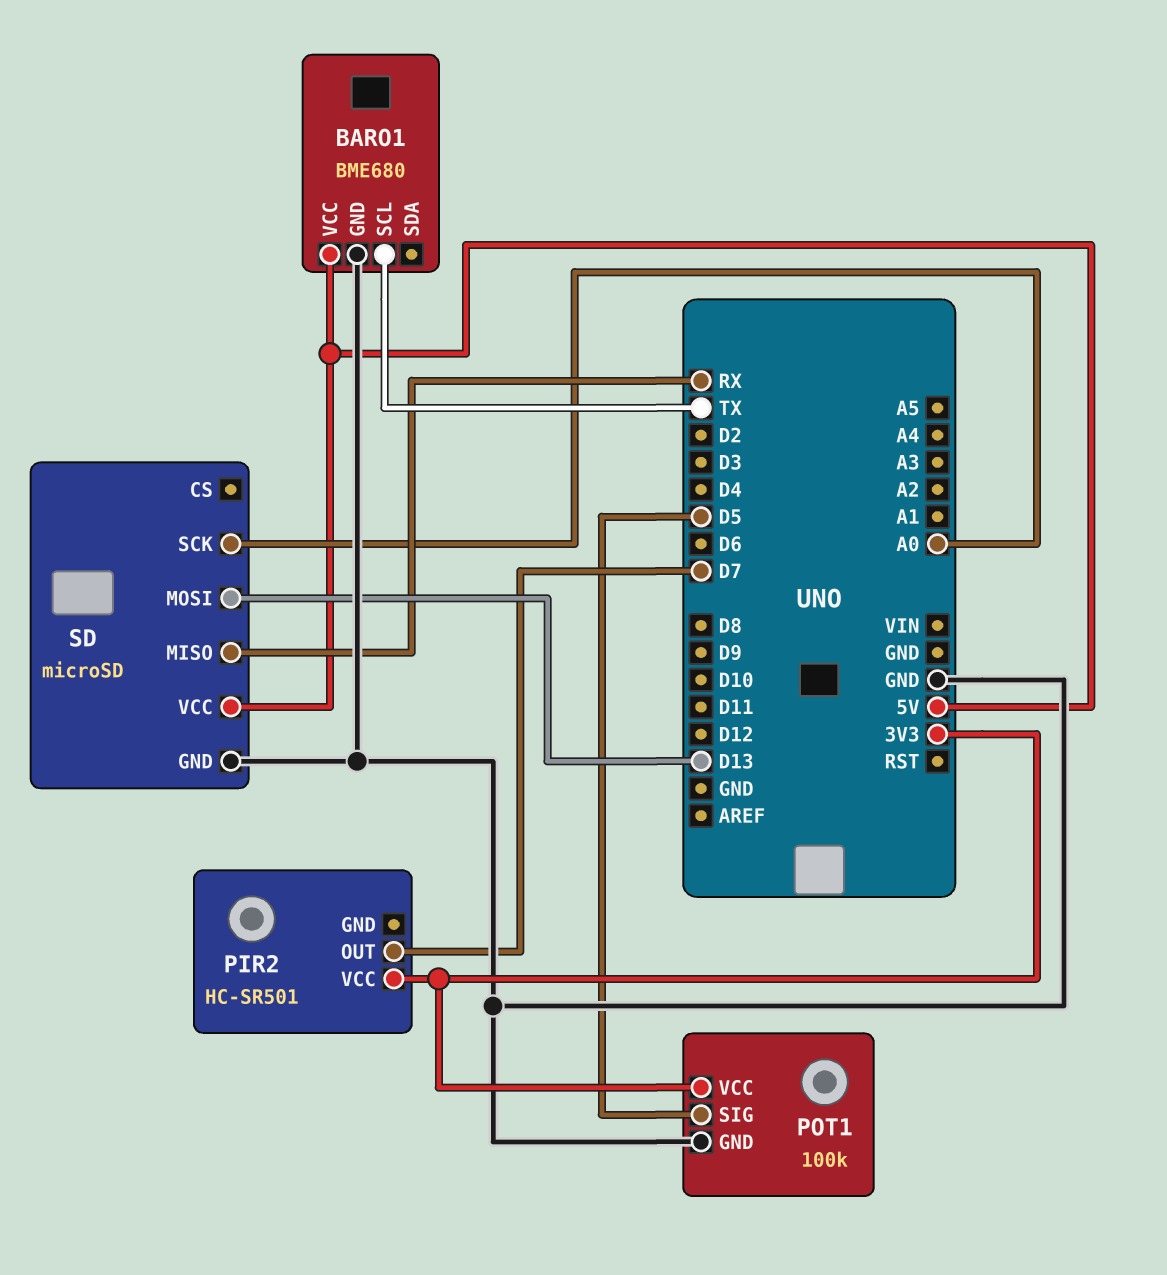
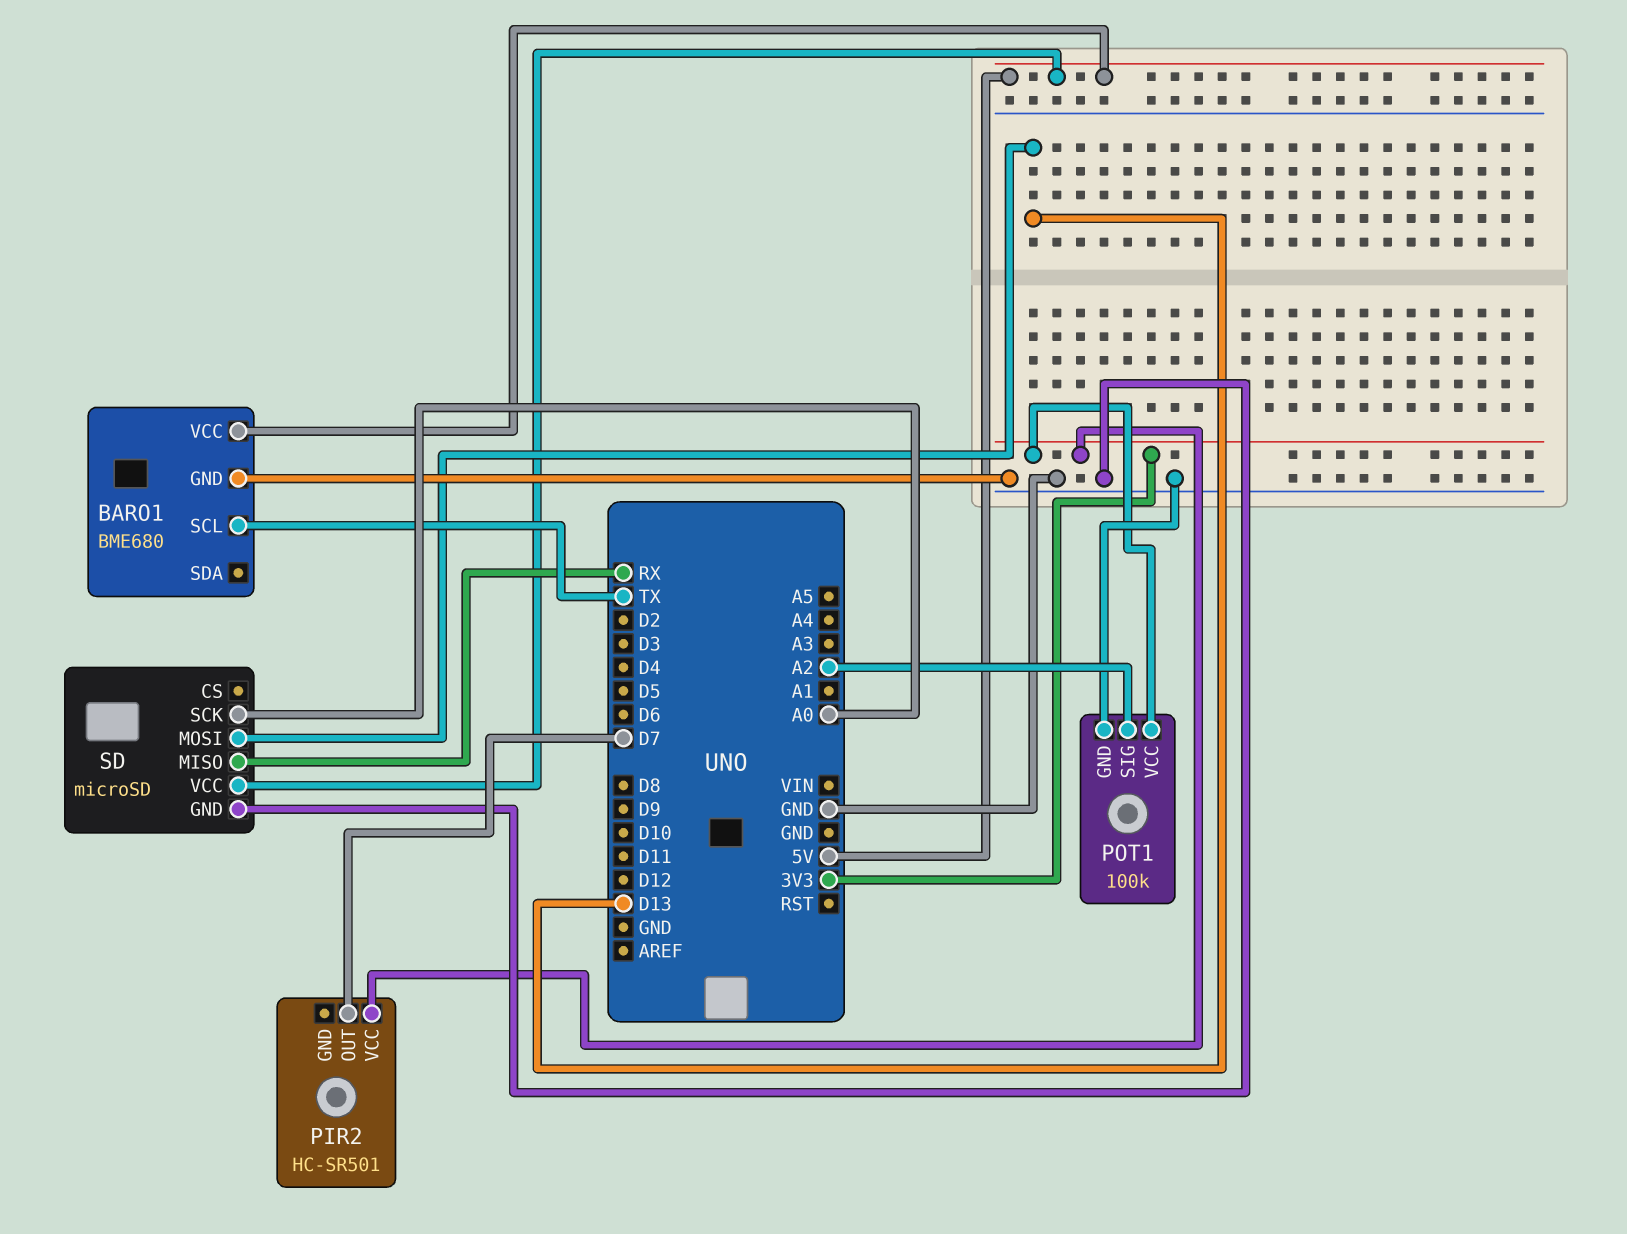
POT1 pin SIG: D5 -> A2

